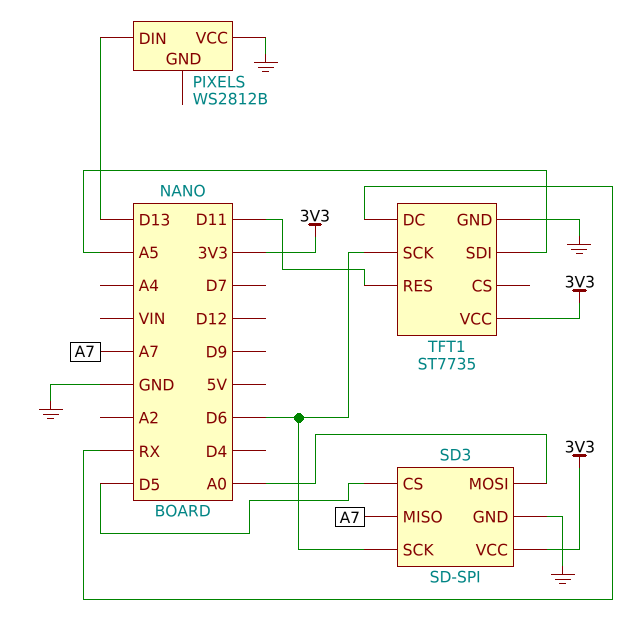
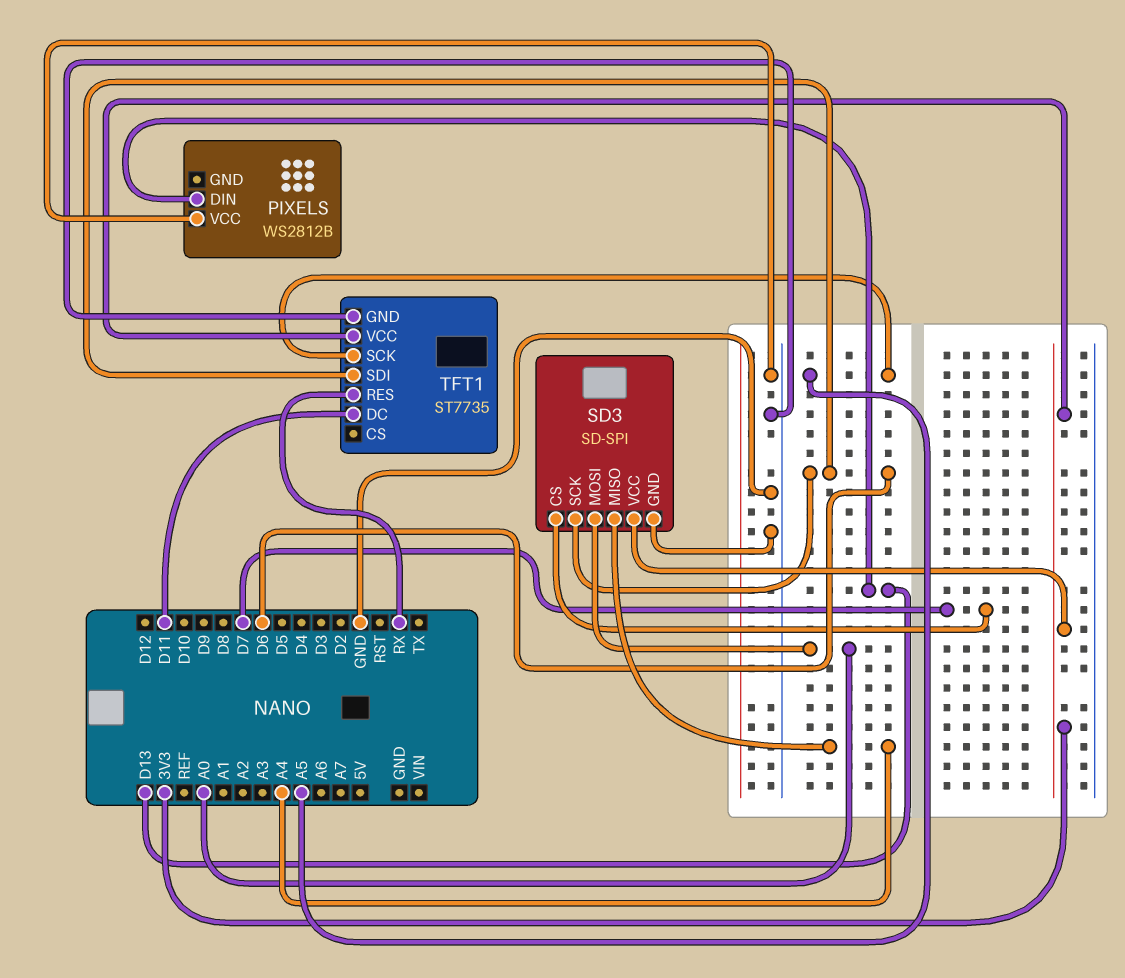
SD3 pin CS: D5 -> D7
SD3 pin MISO: A7 -> A4
TFT1 pin DC: RX -> D11
TFT1 pin RES: D11 -> RX
TFT1 pin SCK: D6 -> A5
TFT1 pin SDI: A5 -> D6

